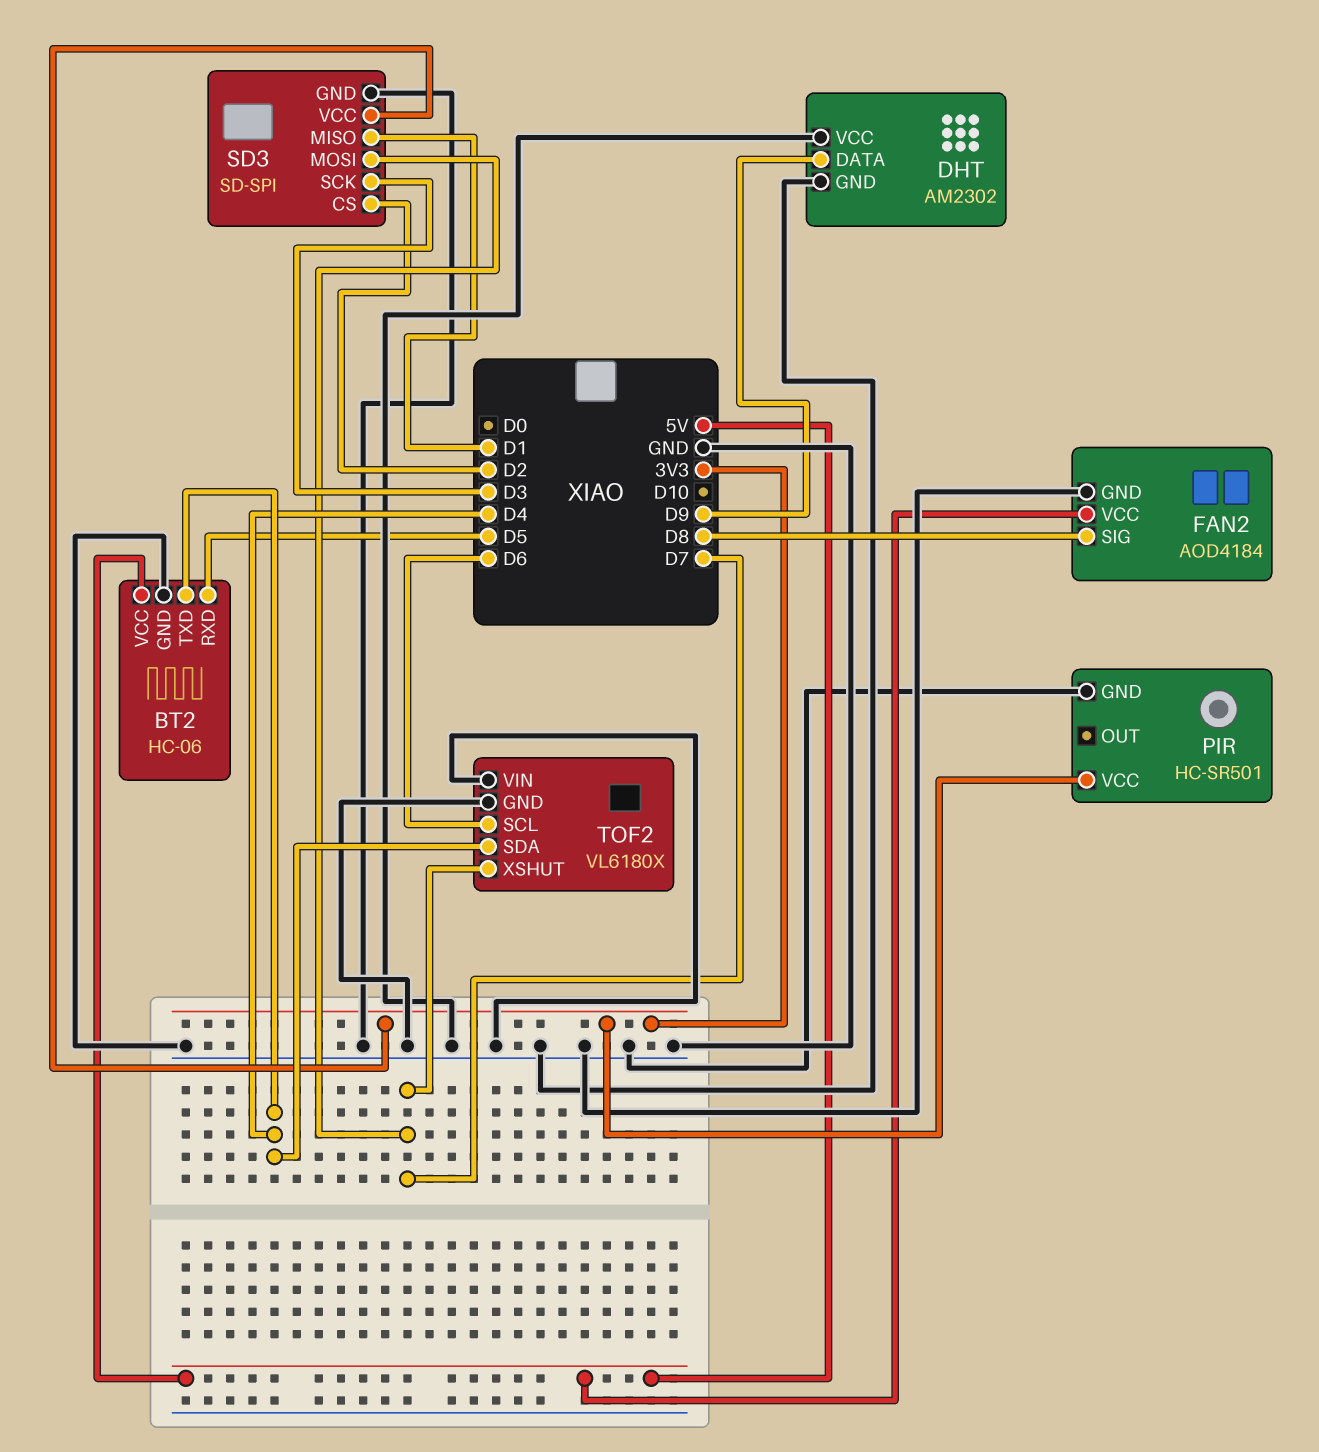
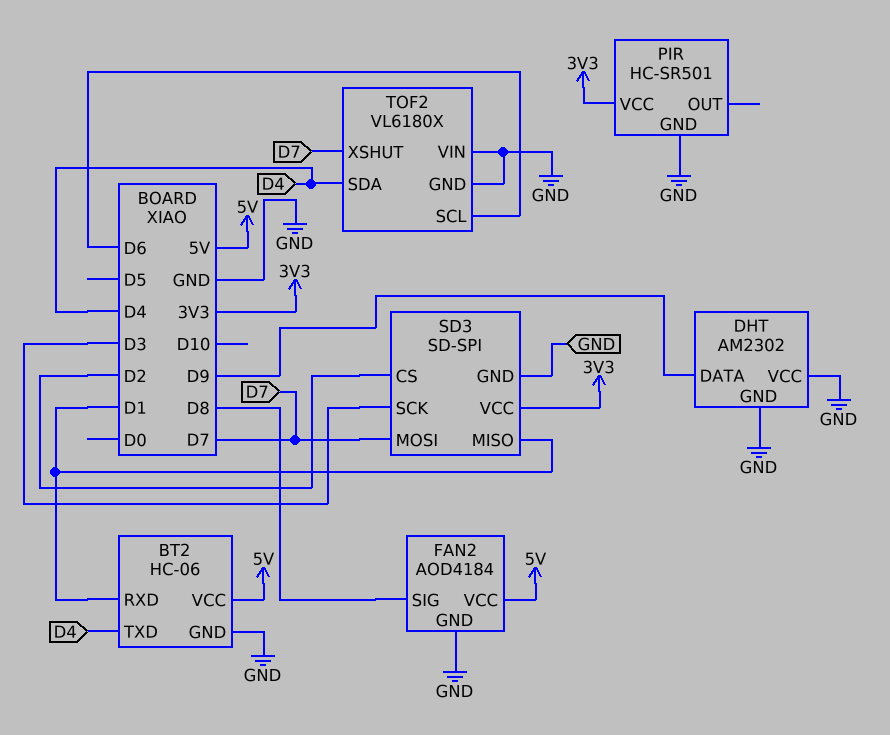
BT2 pin RXD: D5 -> D1

